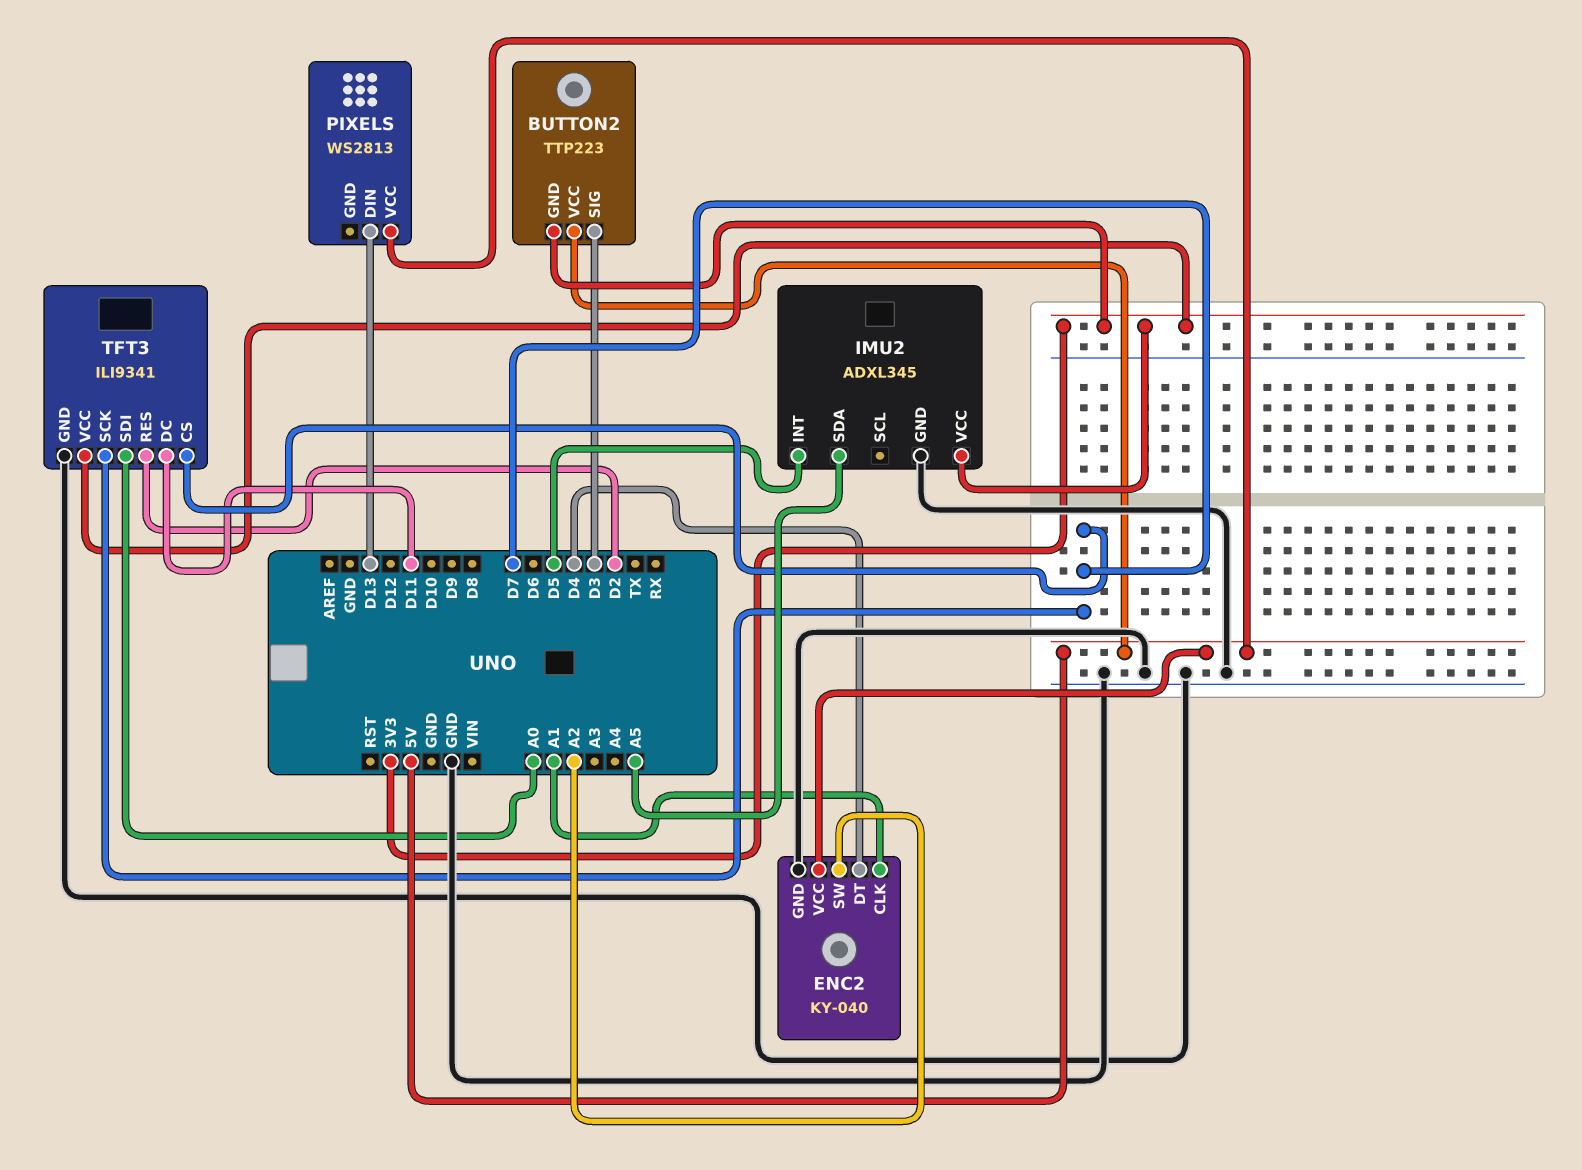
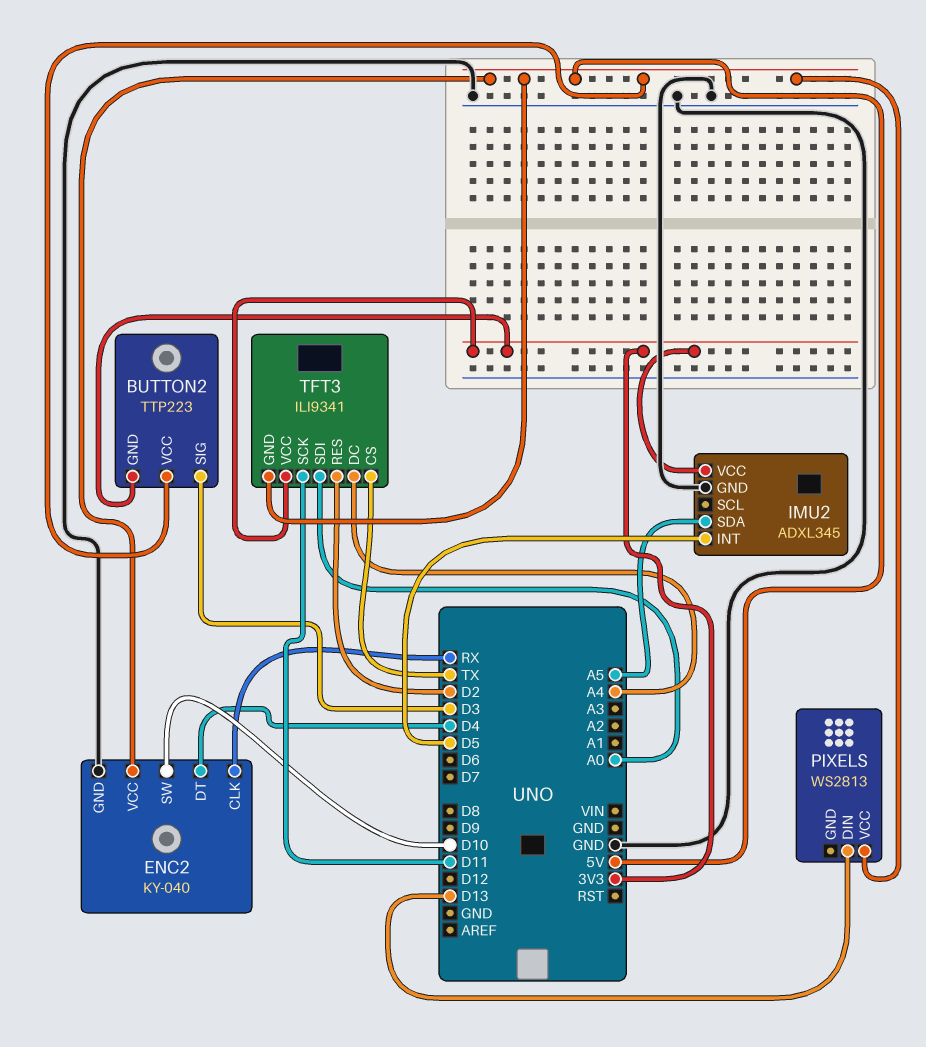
ENC2 pin CLK: A1 -> RX
ENC2 pin SW: A2 -> D10
TFT3 pin CS: D7 -> TX
TFT3 pin DC: D11 -> A4
TFT3 pin GND: GND -> 5V
TFT3 pin SCK: D7 -> D11

